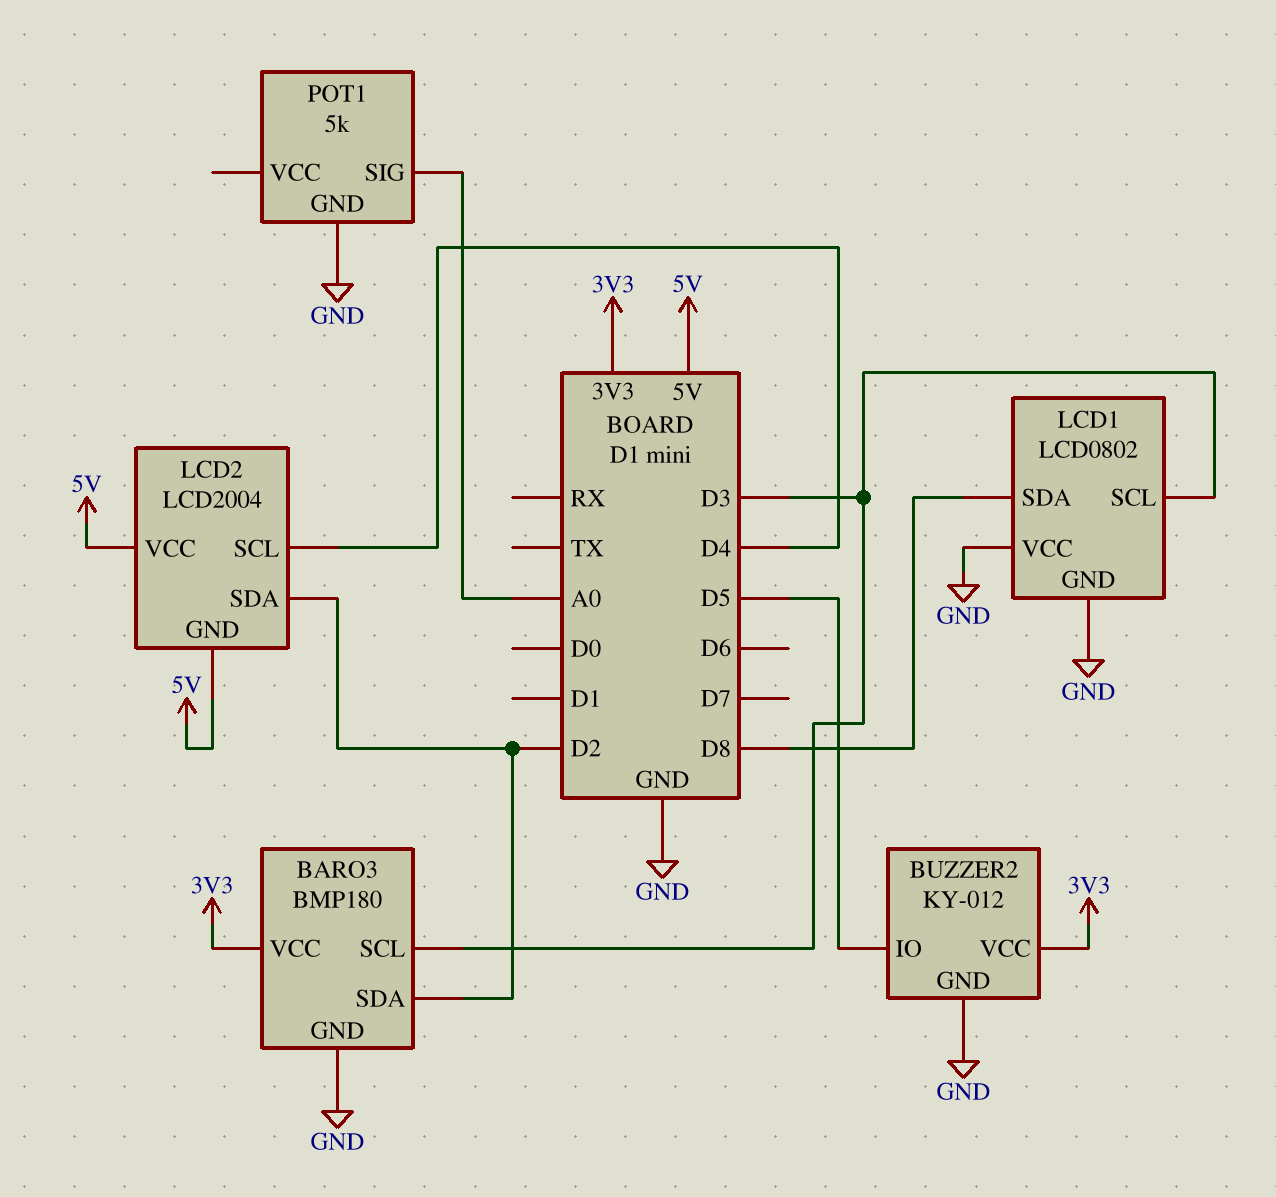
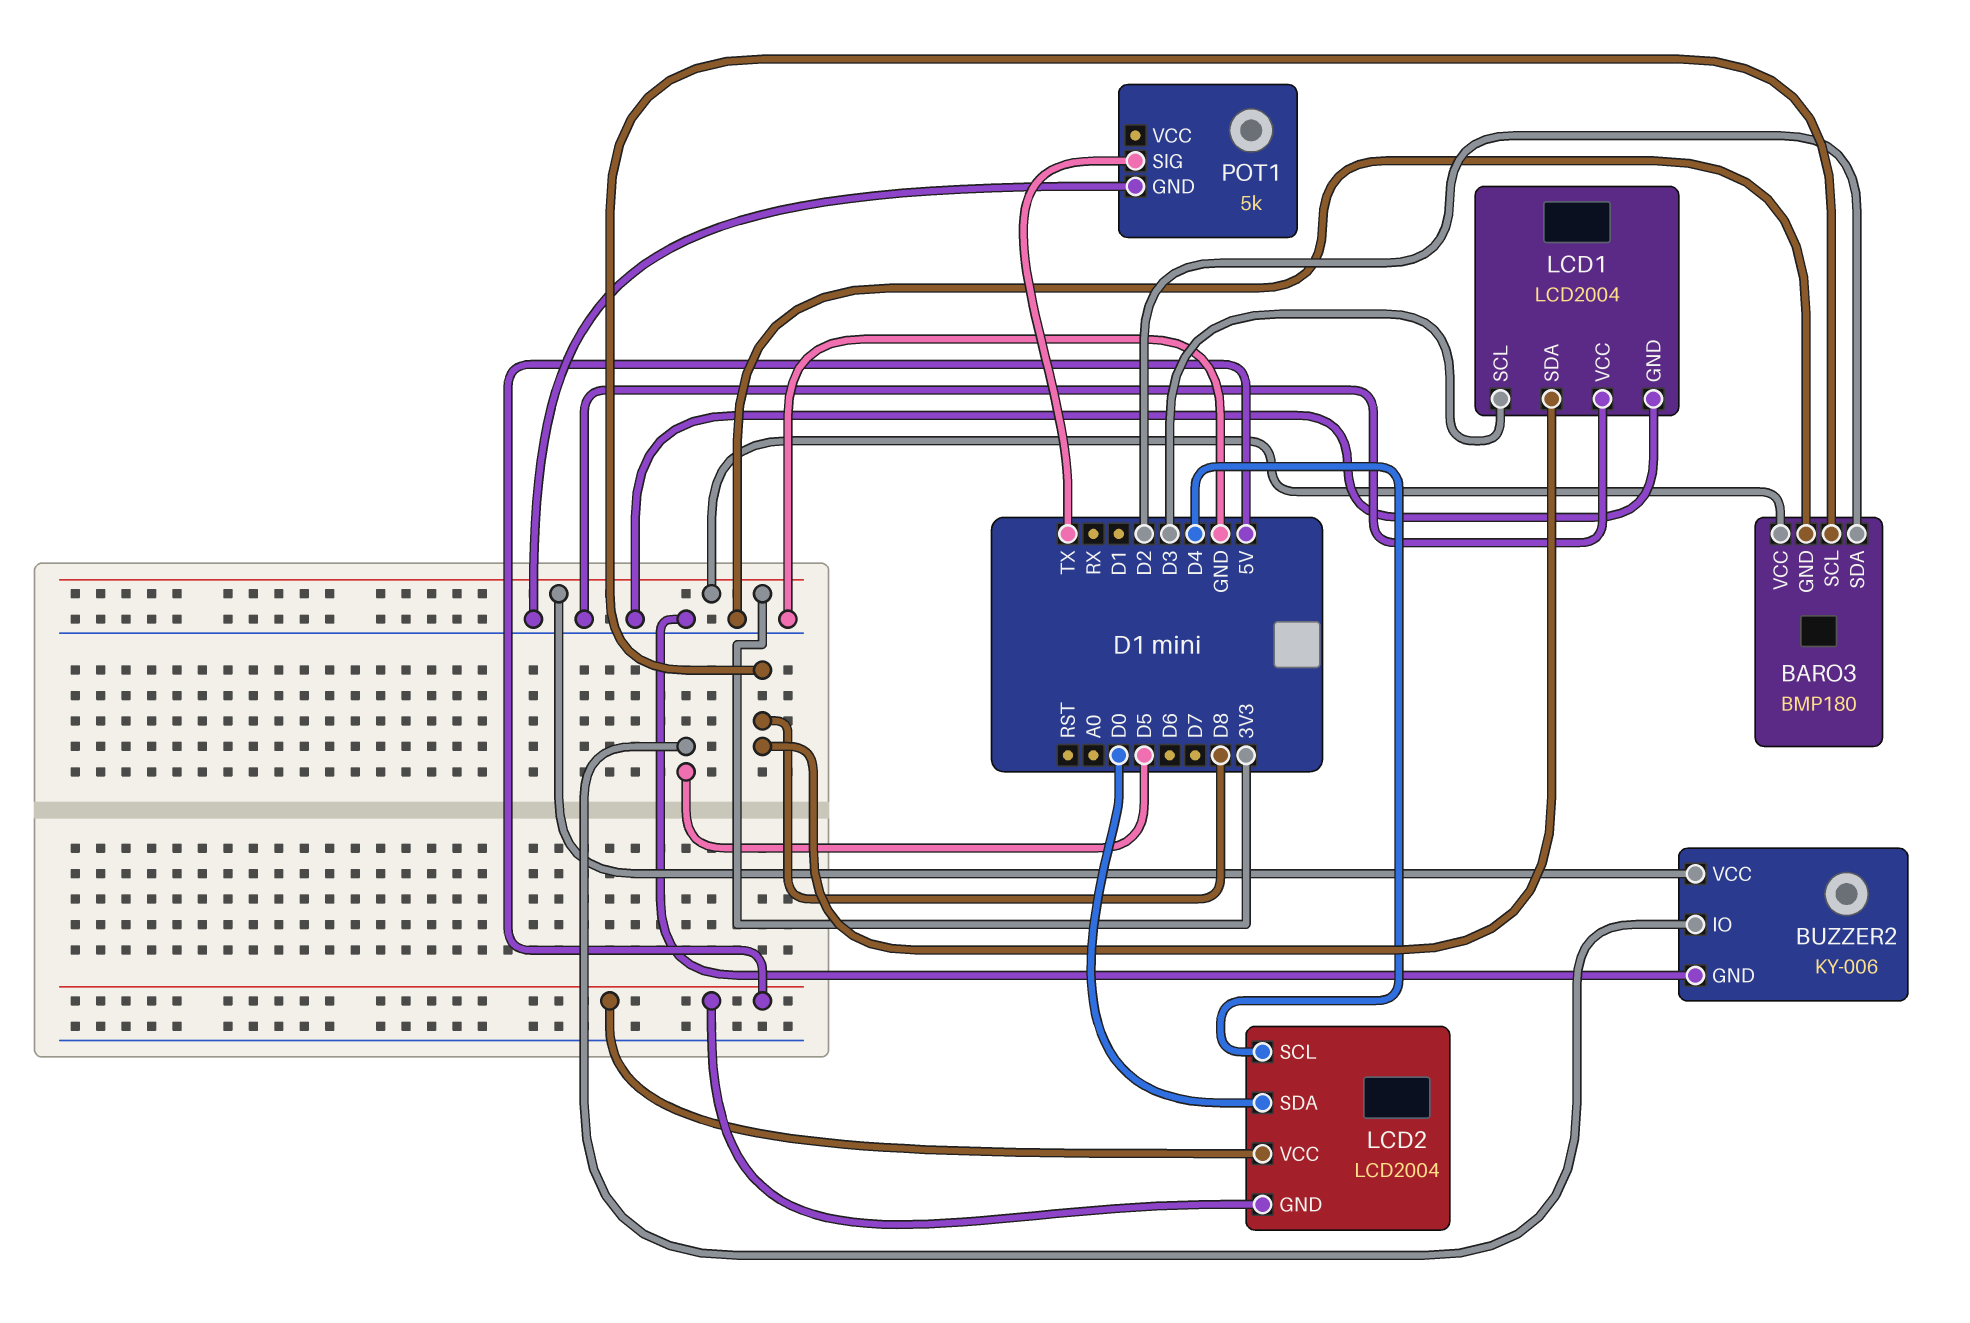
BARO3 pin SCL: D3 -> D8
BUZZER2: KY-012 -> KY-006
LCD1: LCD0802 -> LCD2004
LCD2 pin SDA: D2 -> D0
POT1 pin SIG: A0 -> TX

